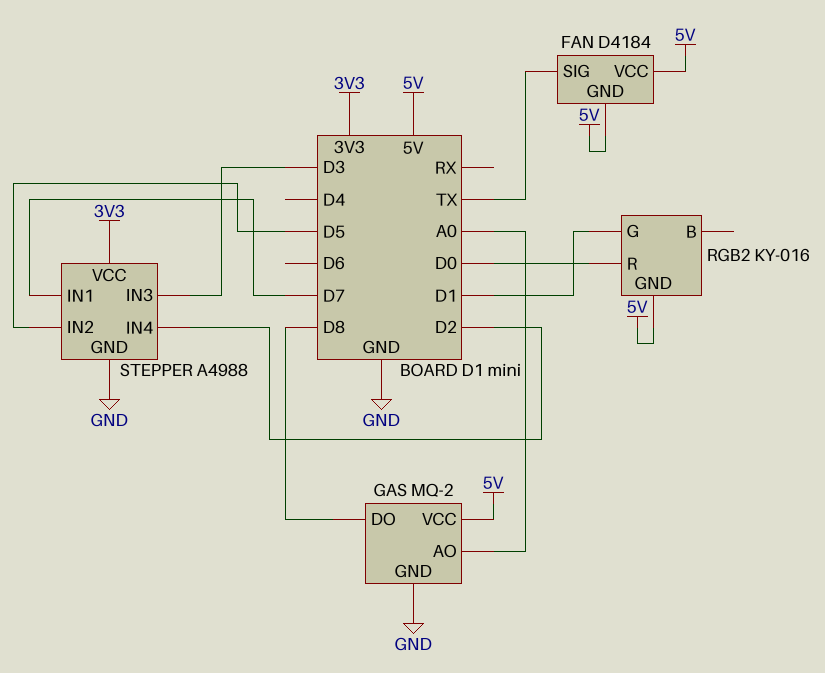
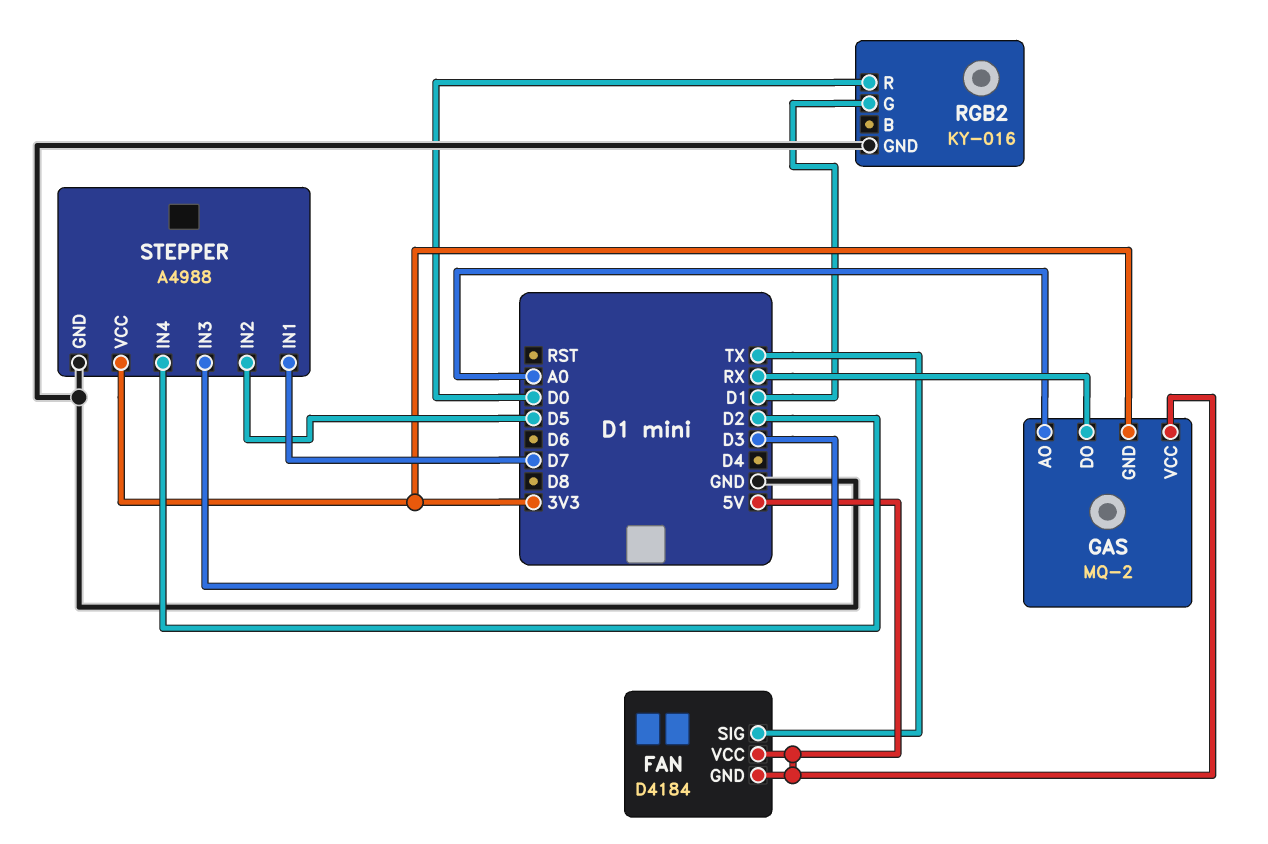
GAS pin DO: D8 -> RX
GAS pin GND: GND -> 3V3
RGB2 pin GND: 5V -> GND

